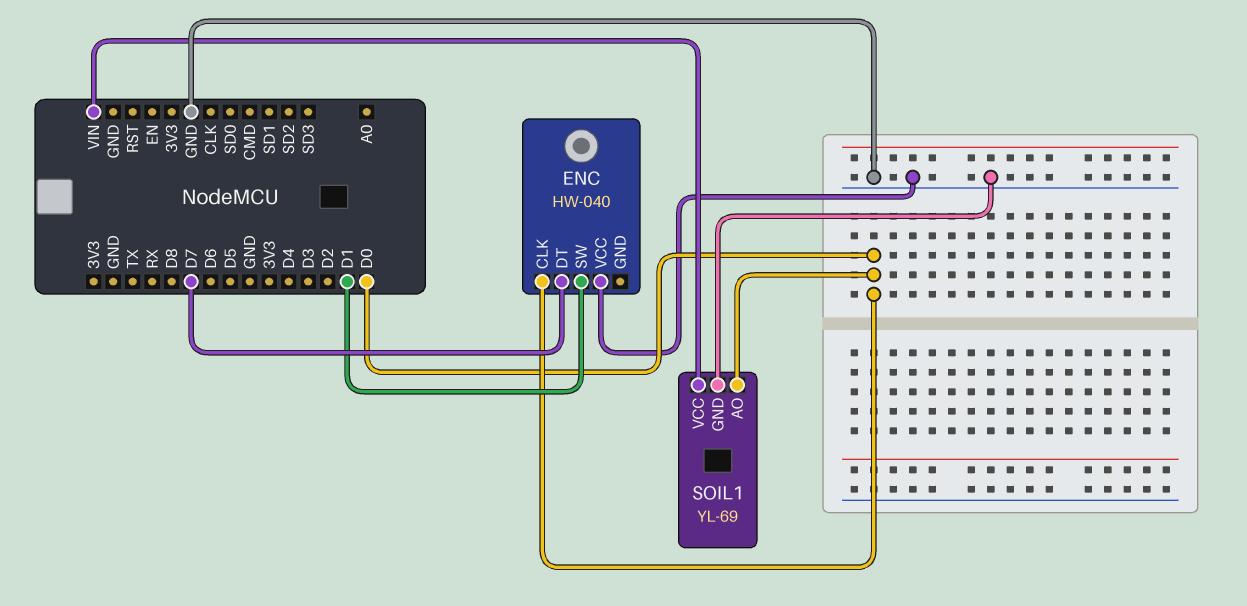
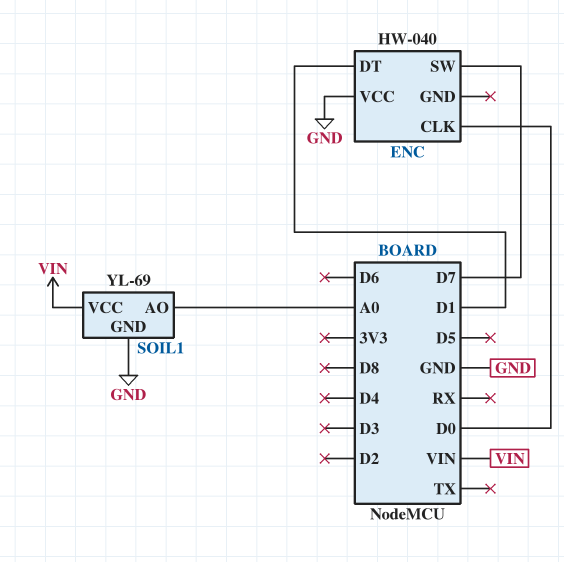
ENC pin DT: D7 -> D1
ENC pin SW: D1 -> D7
SOIL1 pin AO: D0 -> A0

